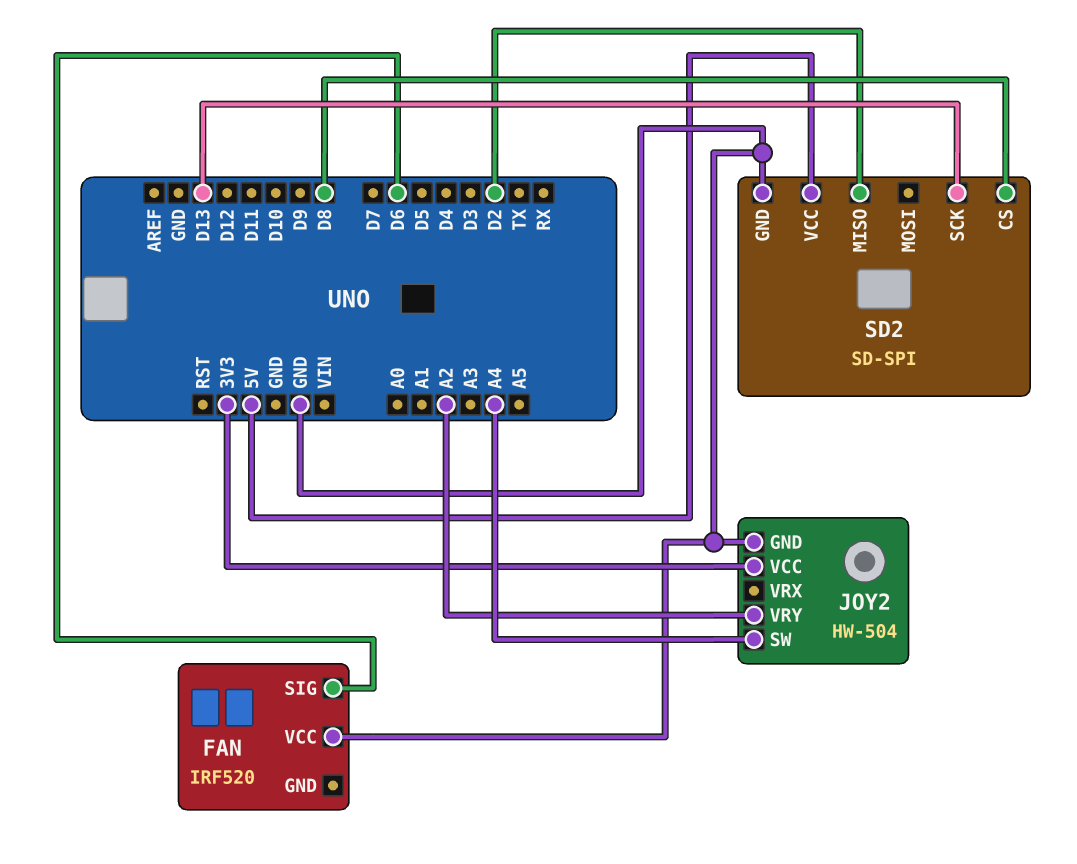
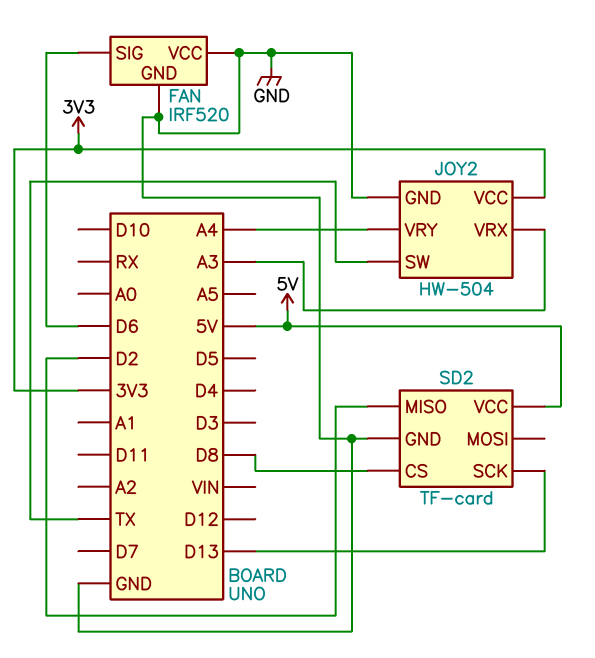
FAN pin GND: none -> GND
JOY2 pin SW: A4 -> TX
JOY2 pin VRX: none -> A3
JOY2 pin VRY: A2 -> A4
SD2: SD-SPI -> TF-card

